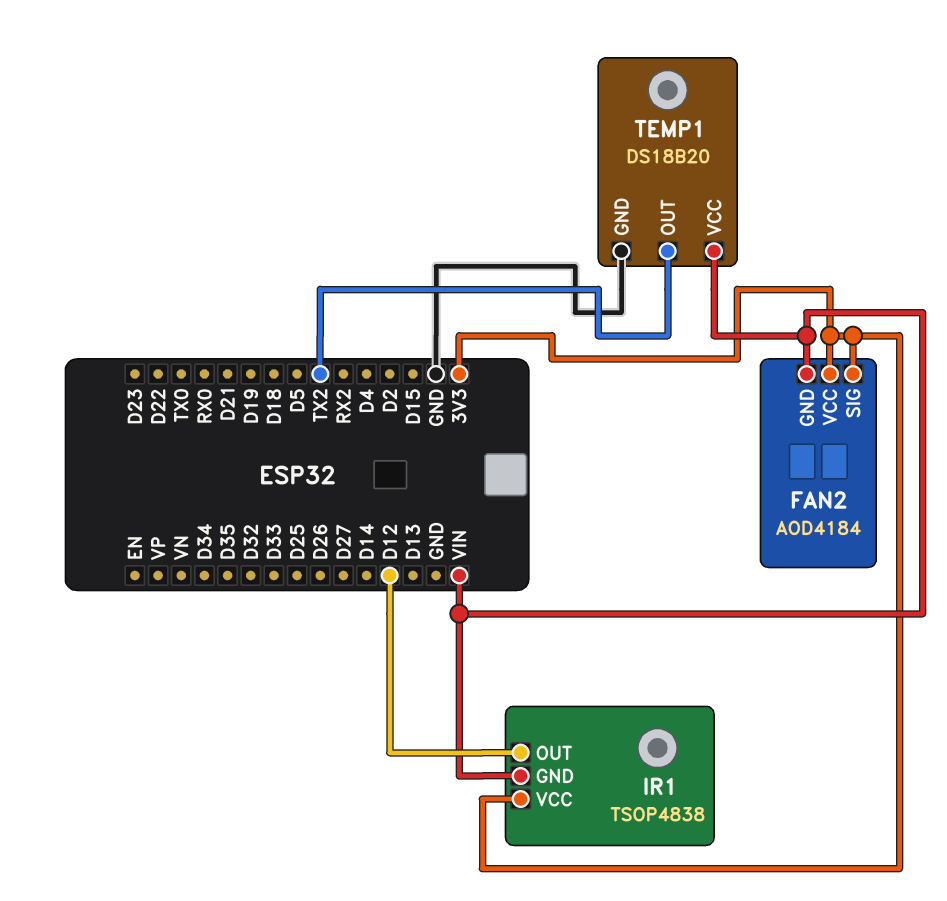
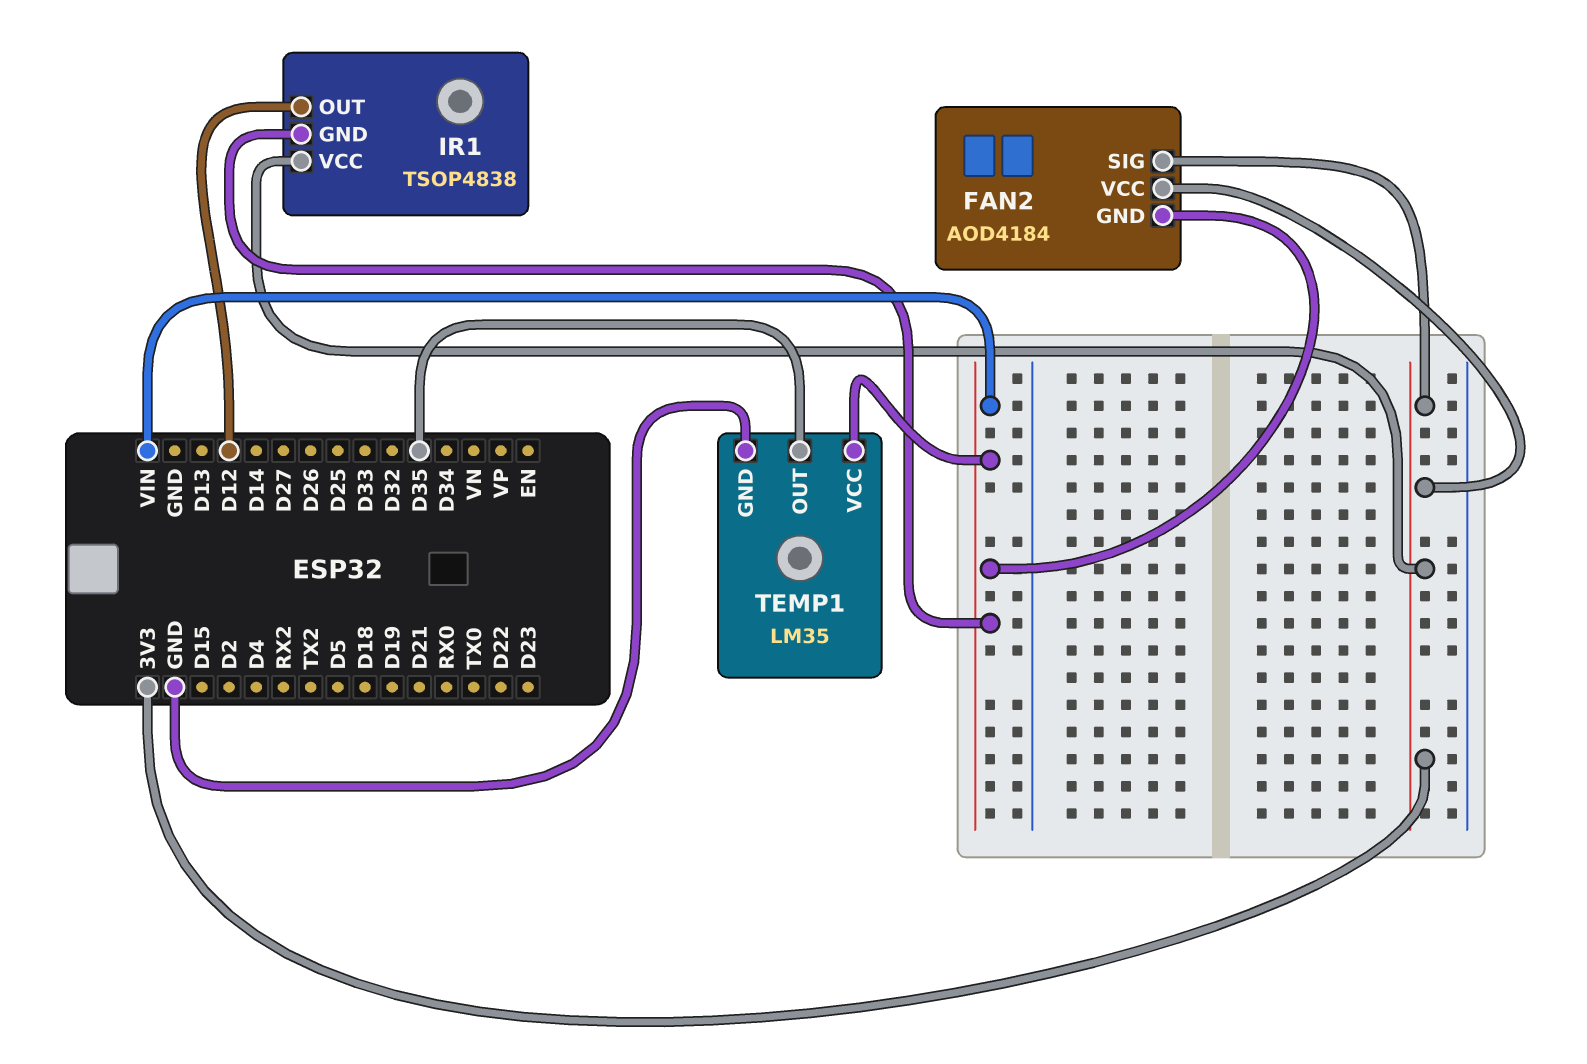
TEMP1: DS18B20 -> LM35
TEMP1 pin OUT: TX2 -> D35

